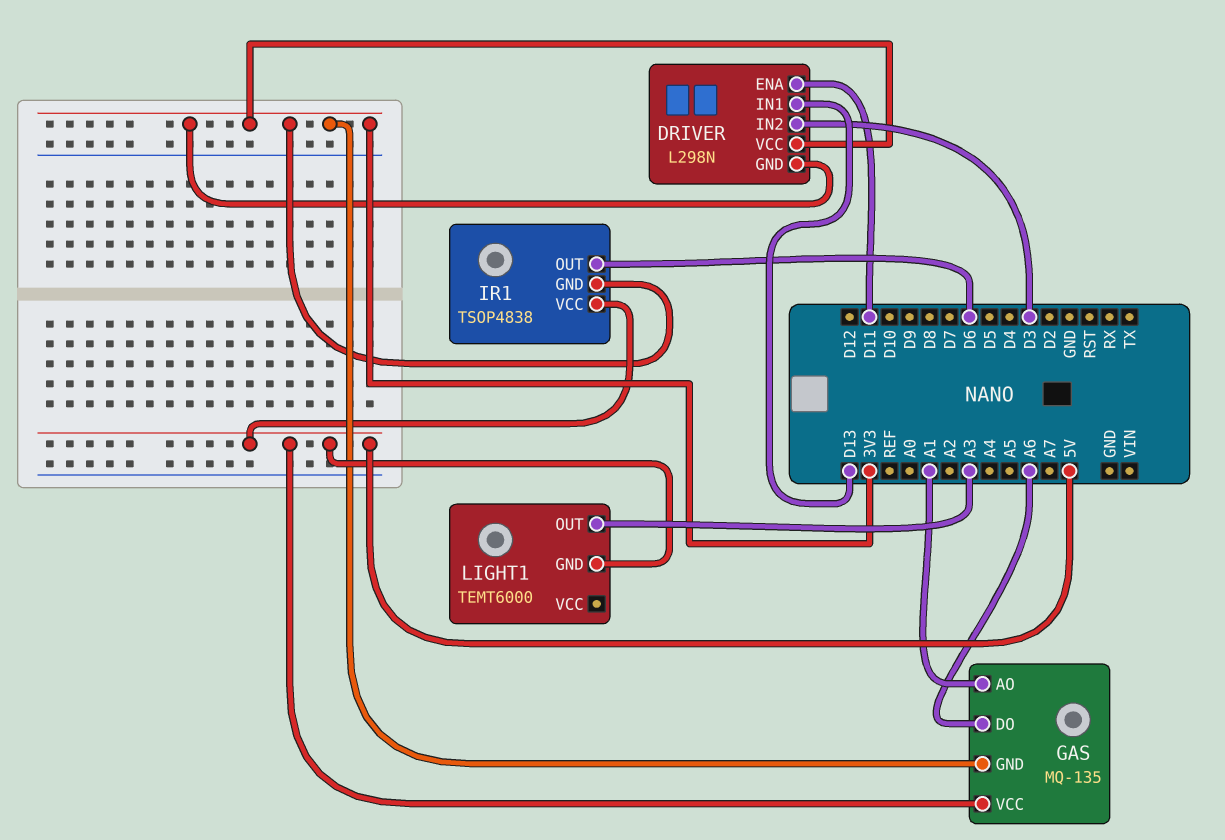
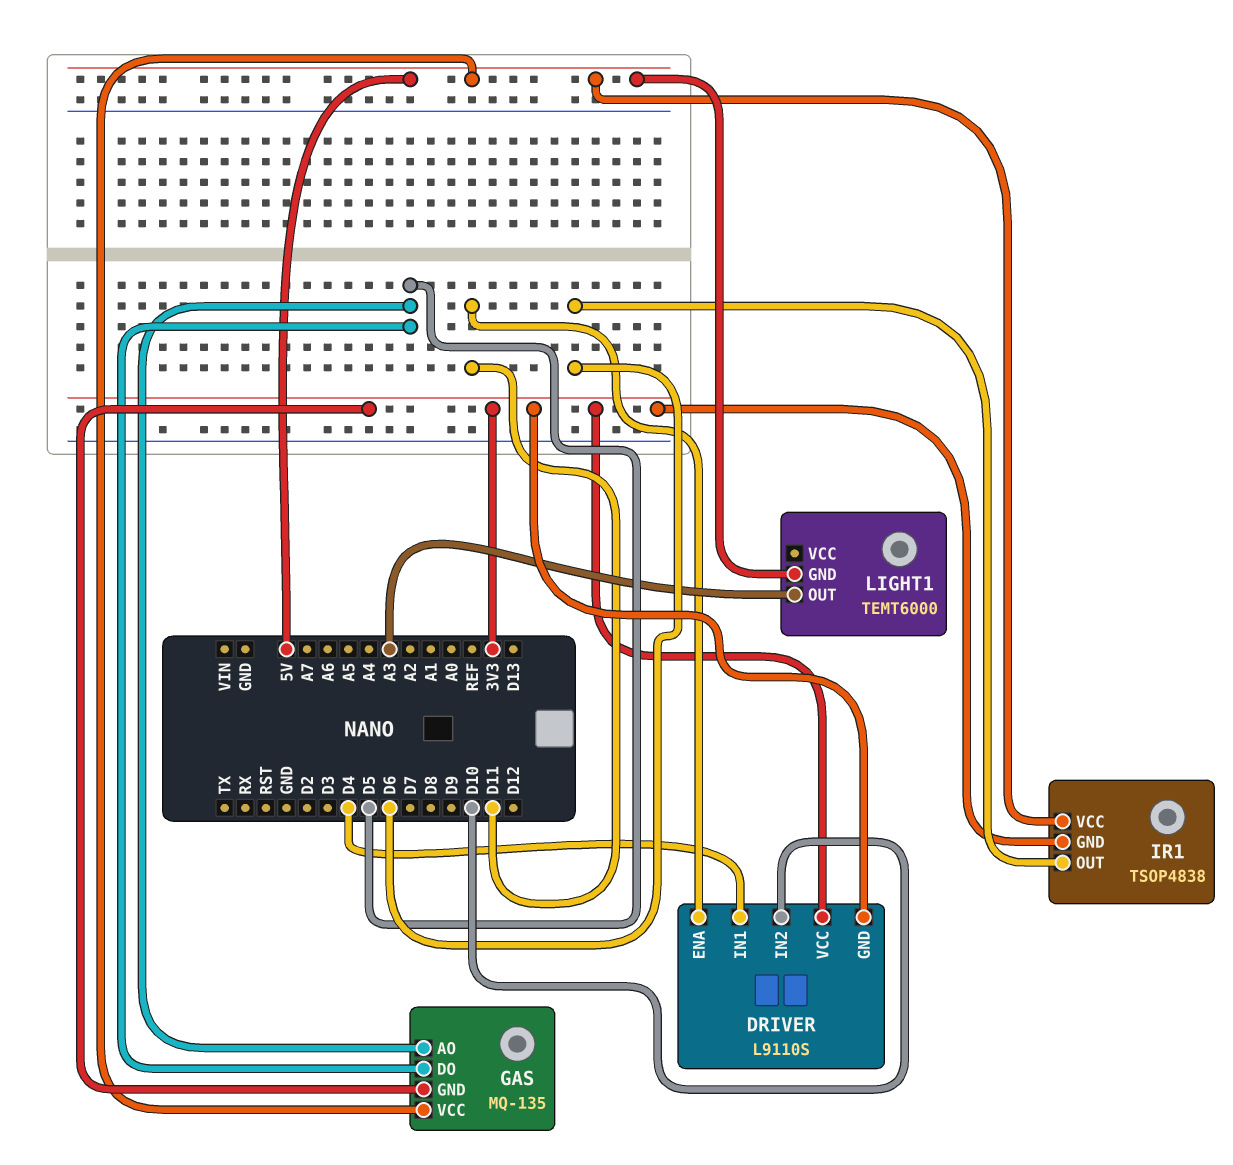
DRIVER: L298N -> L9110S
DRIVER pin IN1: D13 -> D4
DRIVER pin IN2: D3 -> D10
GAS pin AO: A1 -> D5
GAS pin DO: A6 -> D5

